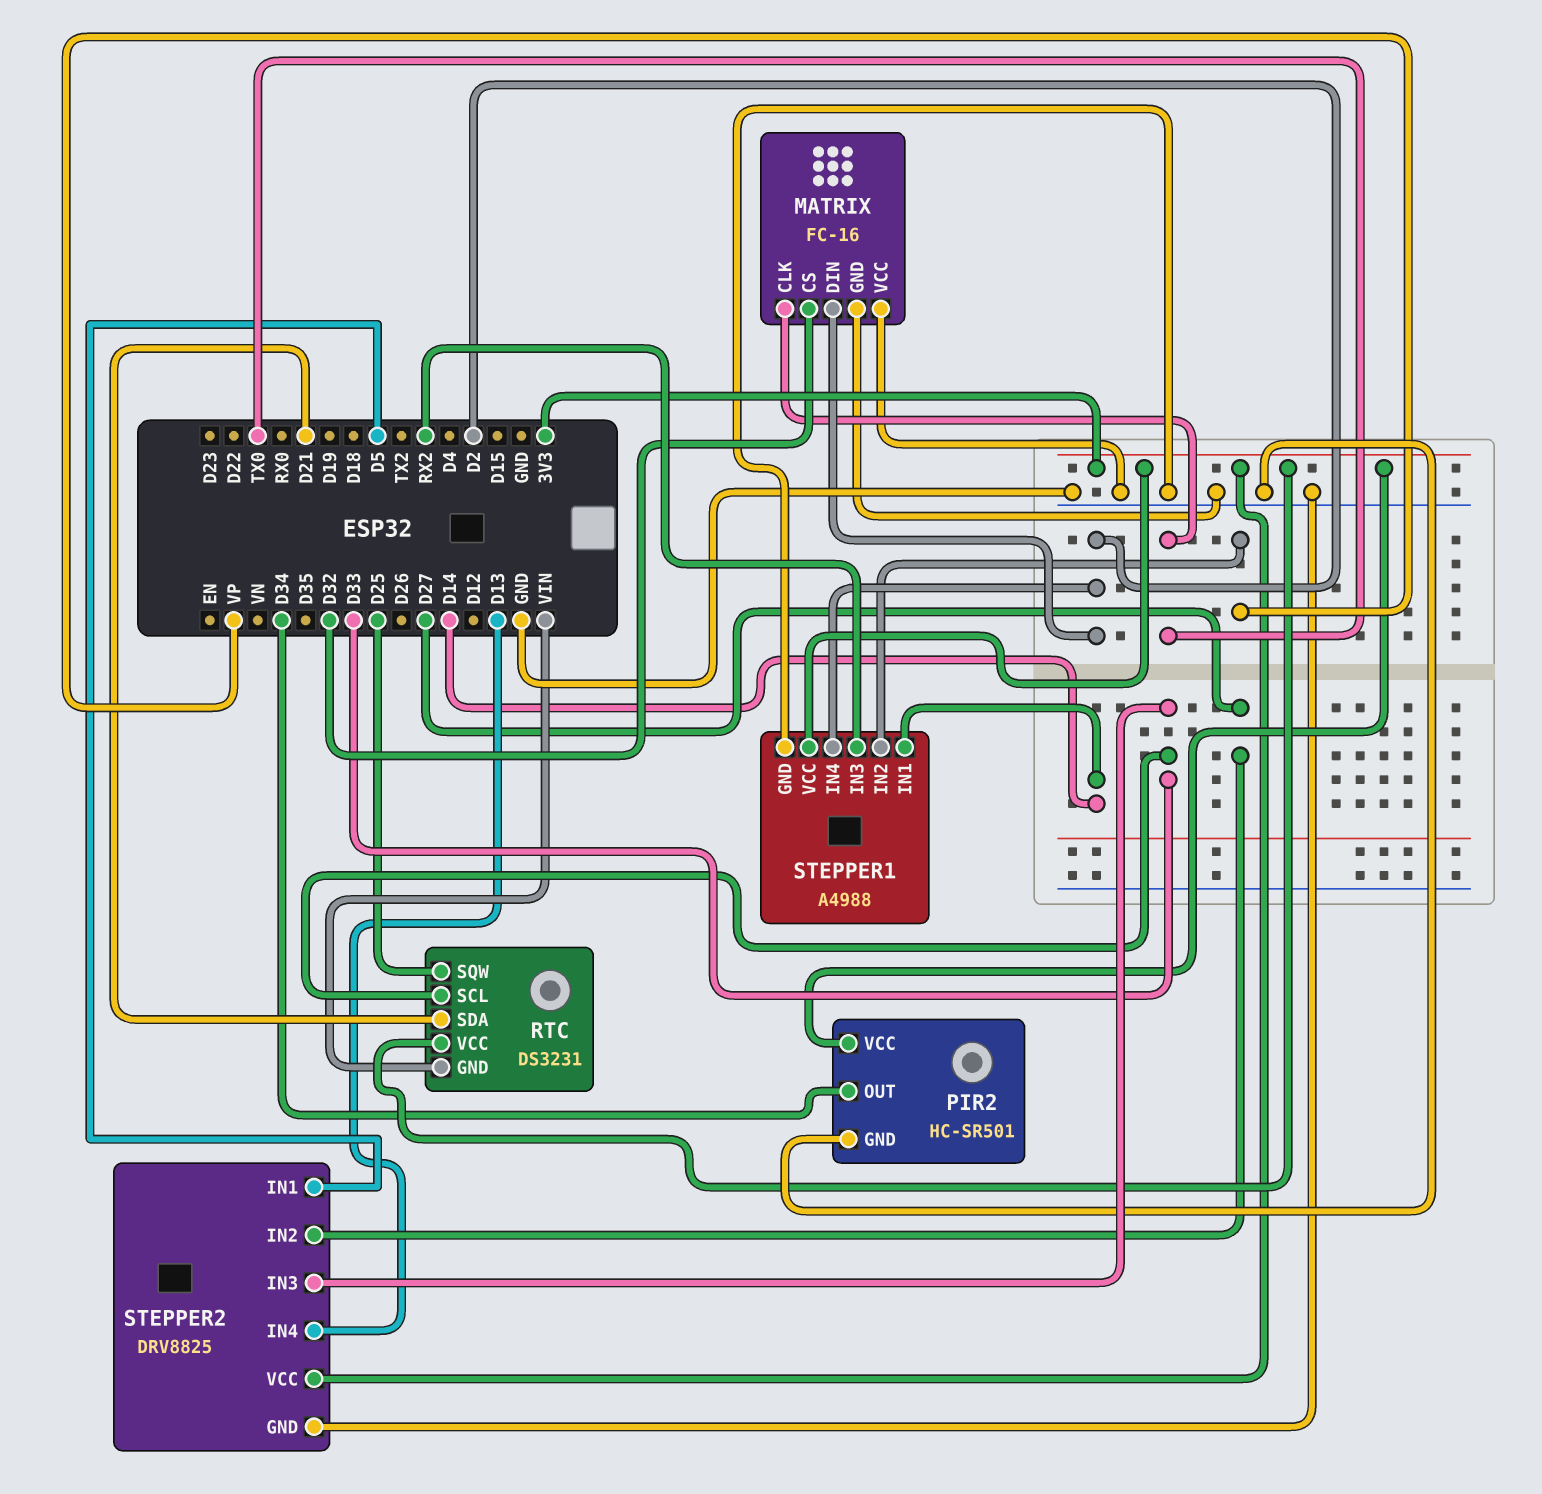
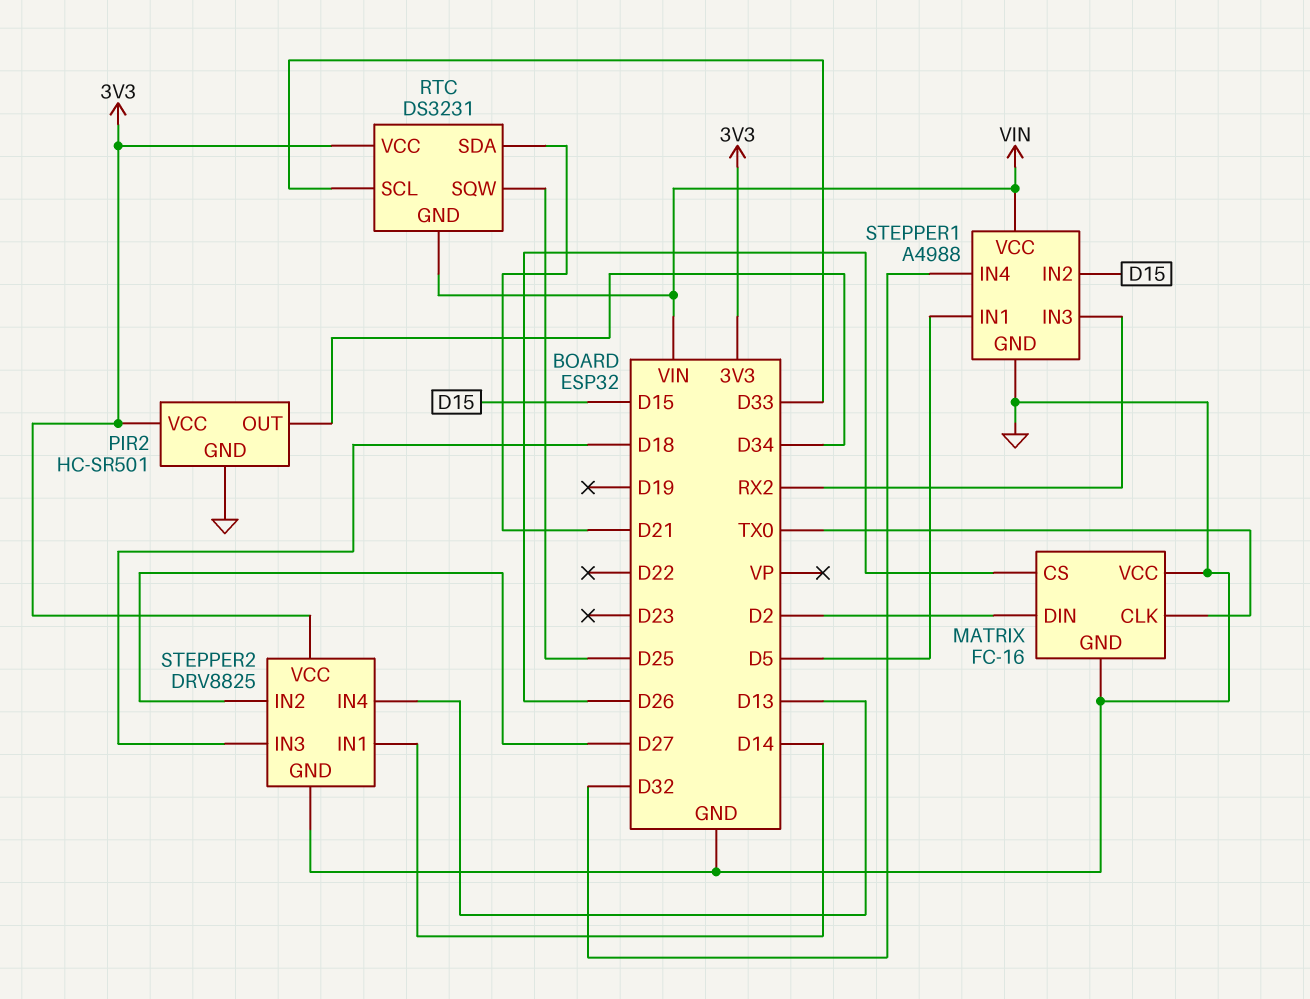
MATRIX pin CS: D32 -> D26
STEPPER1 pin IN1: D14 -> D5
STEPPER1 pin IN2: VP -> D15
STEPPER1 pin IN4: D2 -> D32
STEPPER1 pin VCC: 3V3 -> VIN
STEPPER2 pin IN1: D5 -> D14
STEPPER2 pin IN3: D33 -> D18

